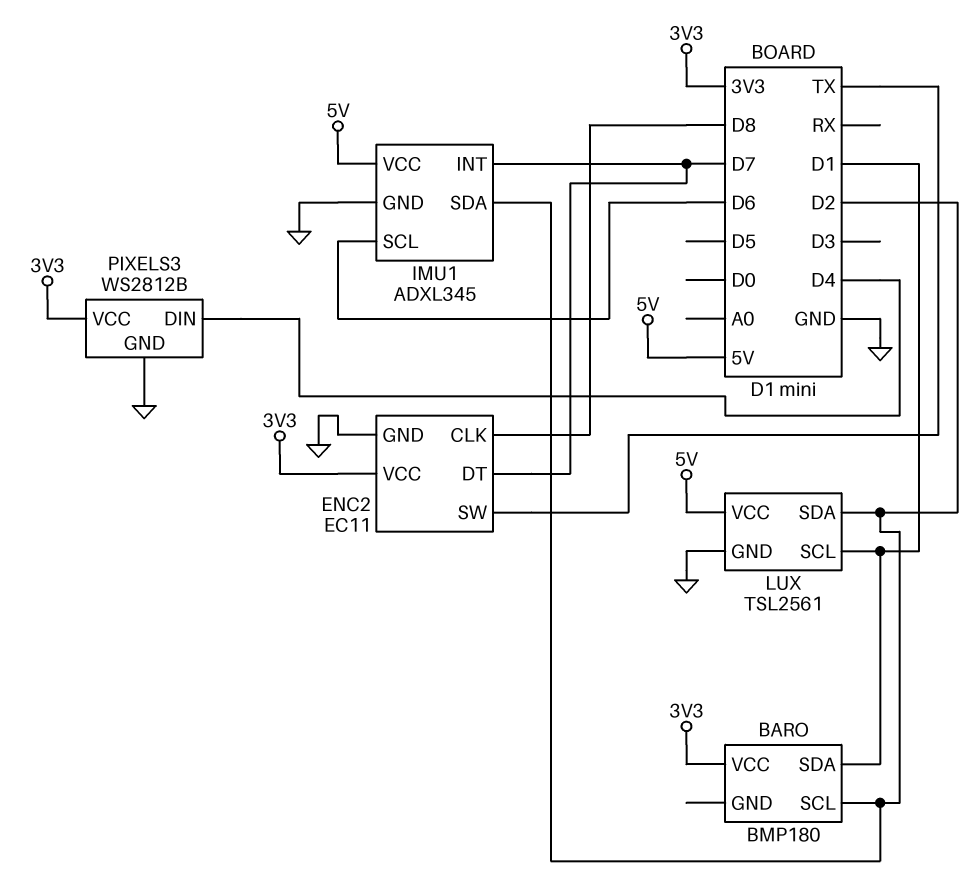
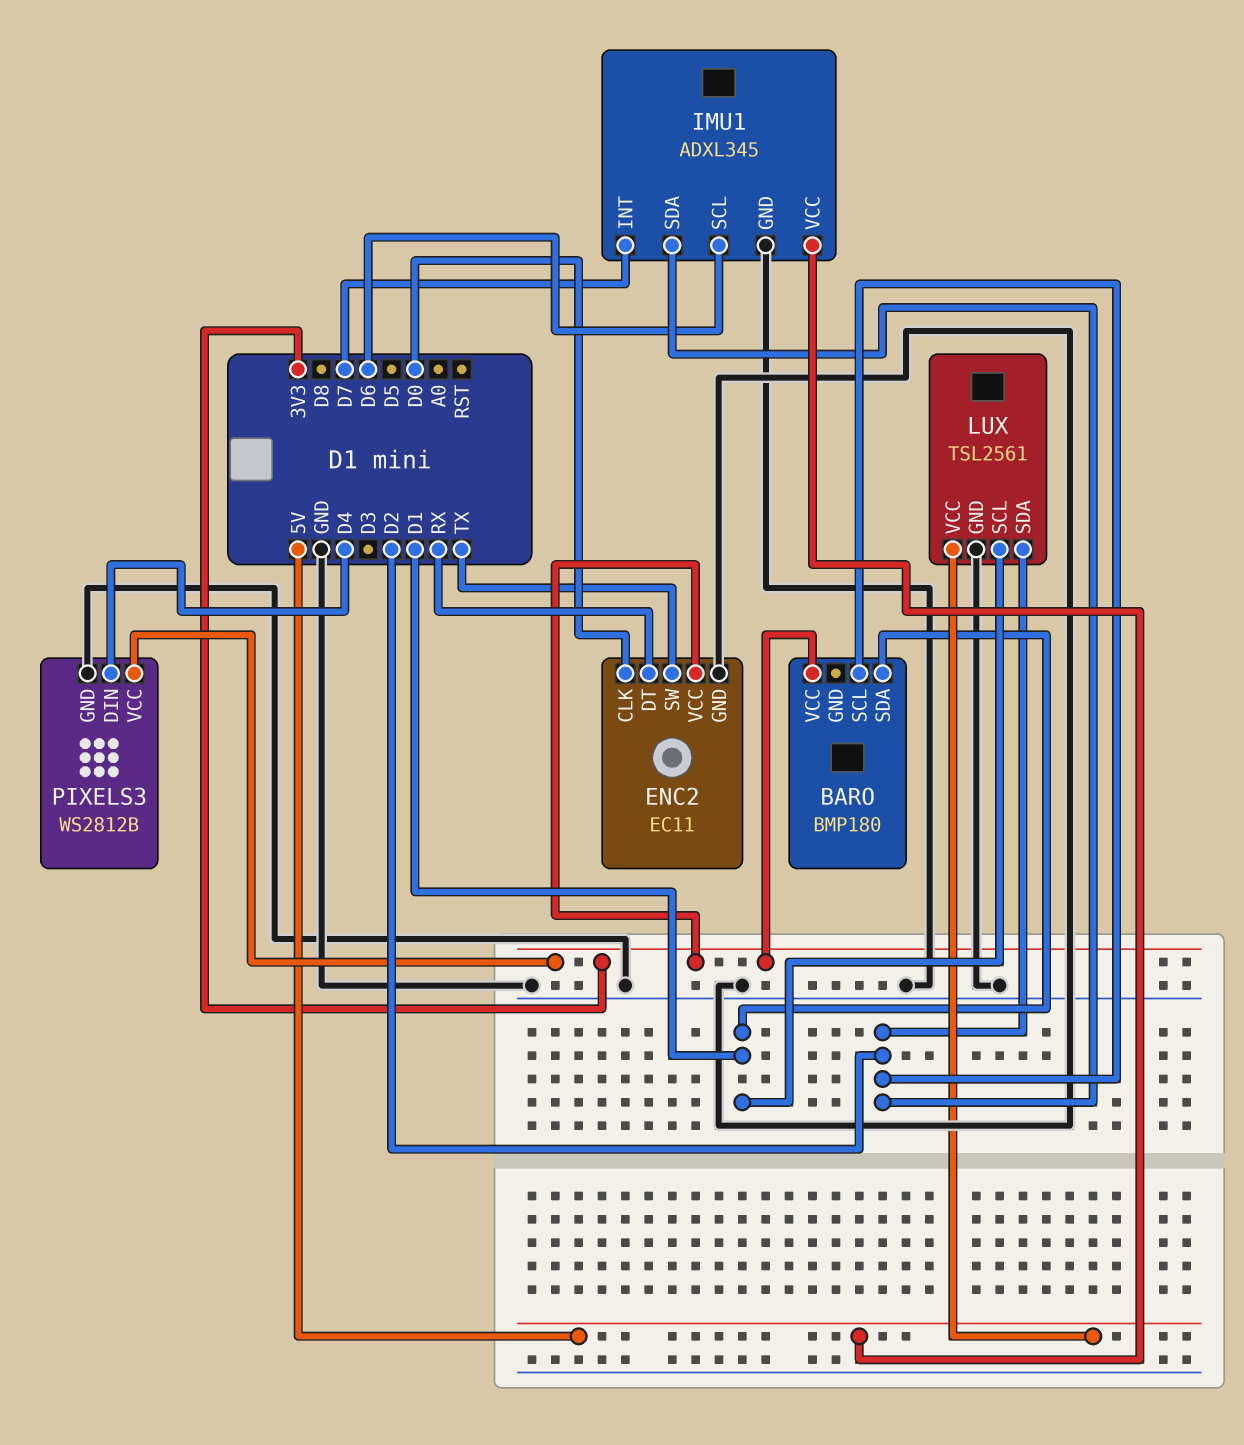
ENC2 pin CLK: D8 -> D0
ENC2 pin DT: D7 -> RX

